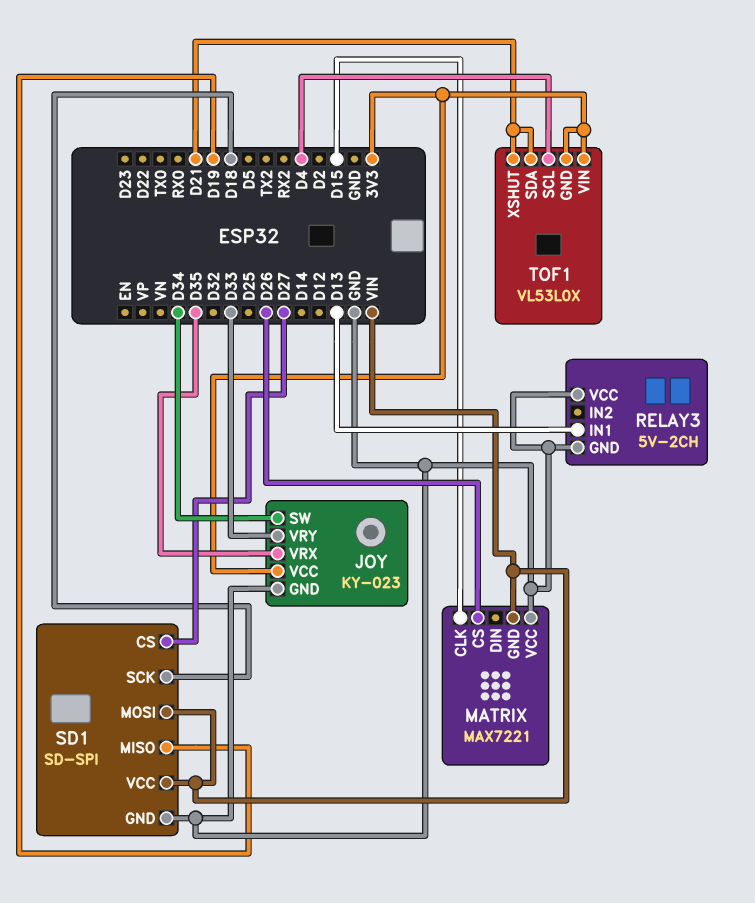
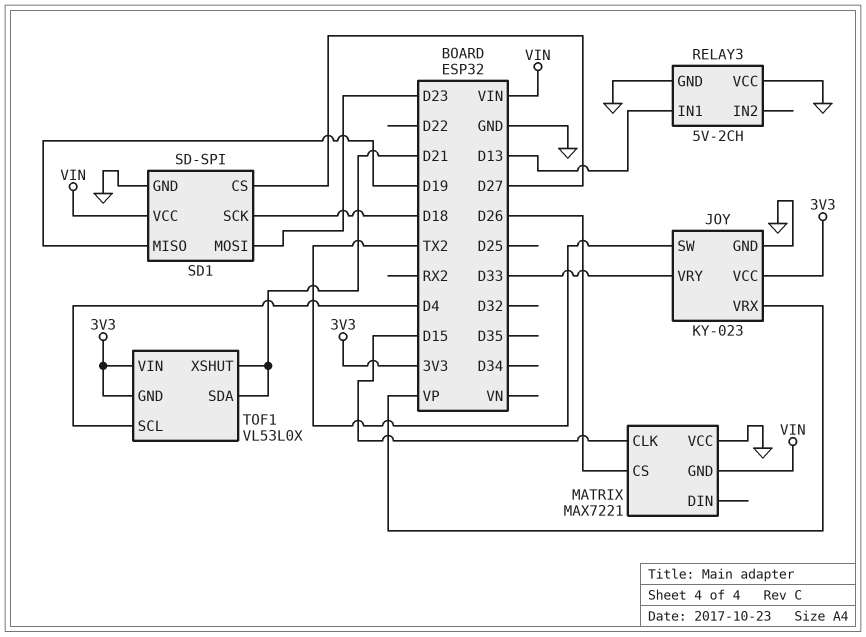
JOY pin SW: D34 -> TX2
JOY pin VRX: D35 -> VP
SD1 pin MOSI: VIN -> D23

